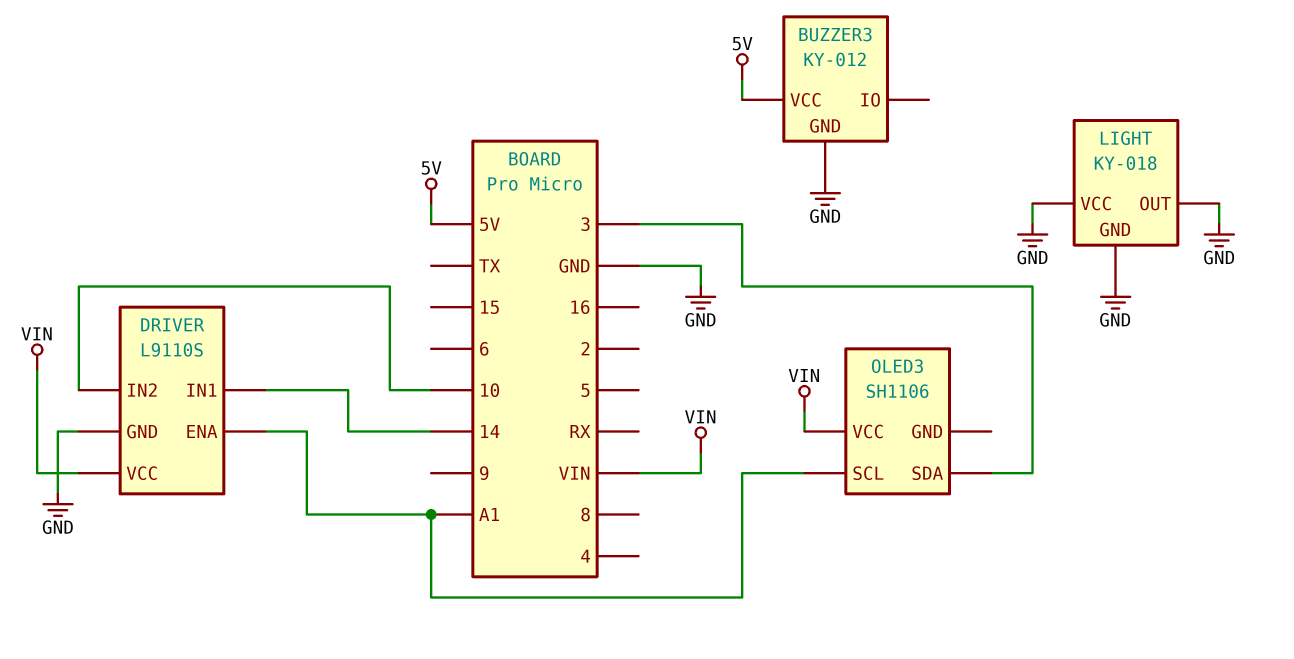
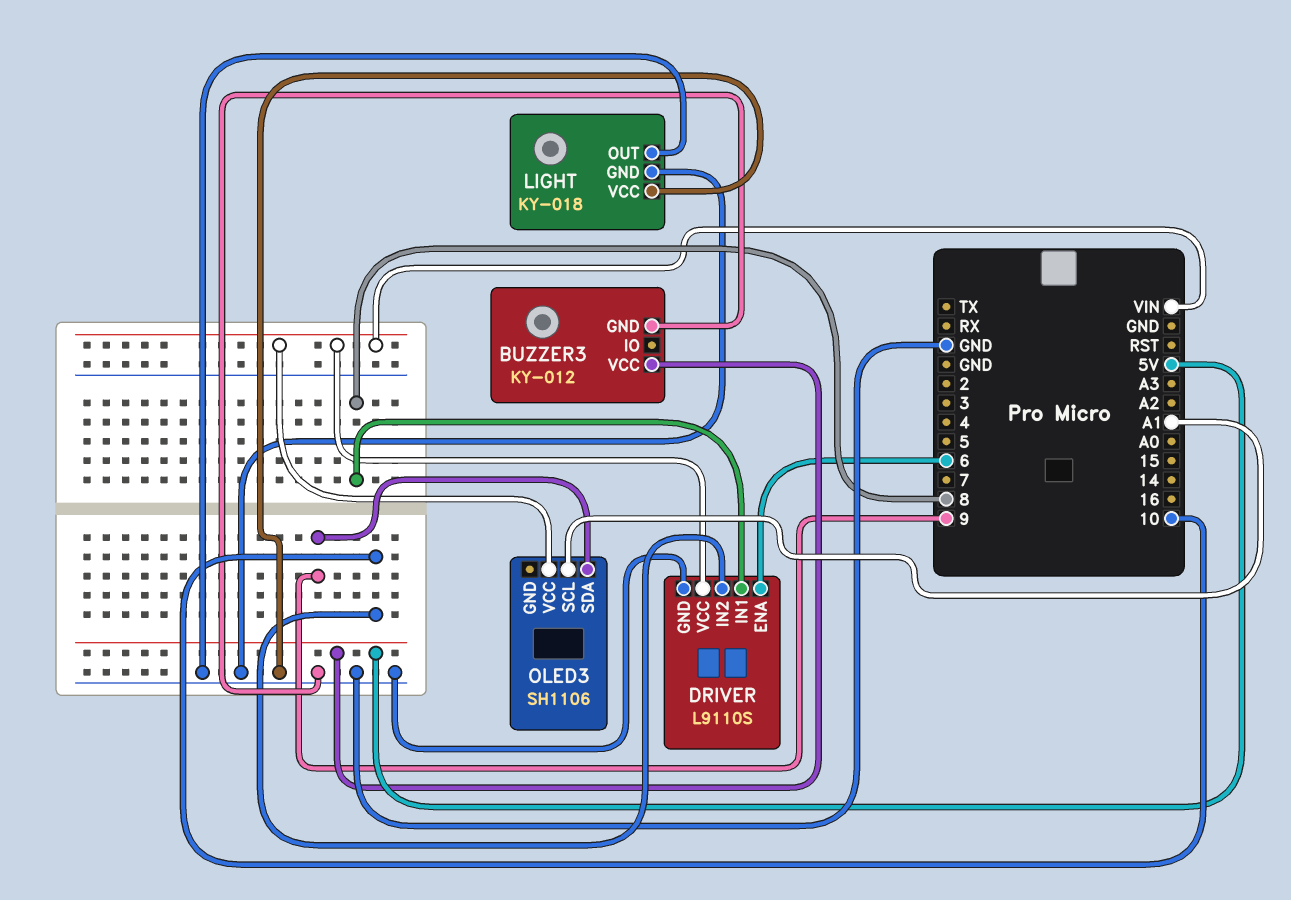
DRIVER pin ENA: A1 -> 6
DRIVER pin IN1: 14 -> 8
OLED3 pin SDA: 3 -> 9

